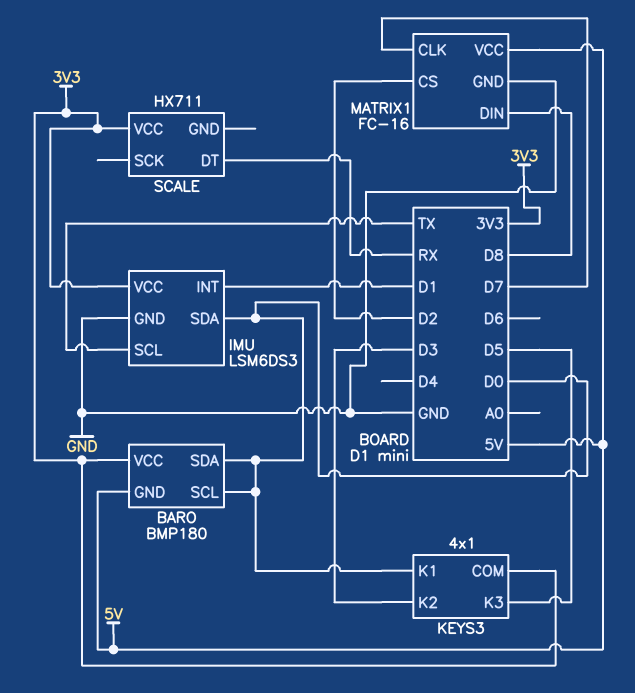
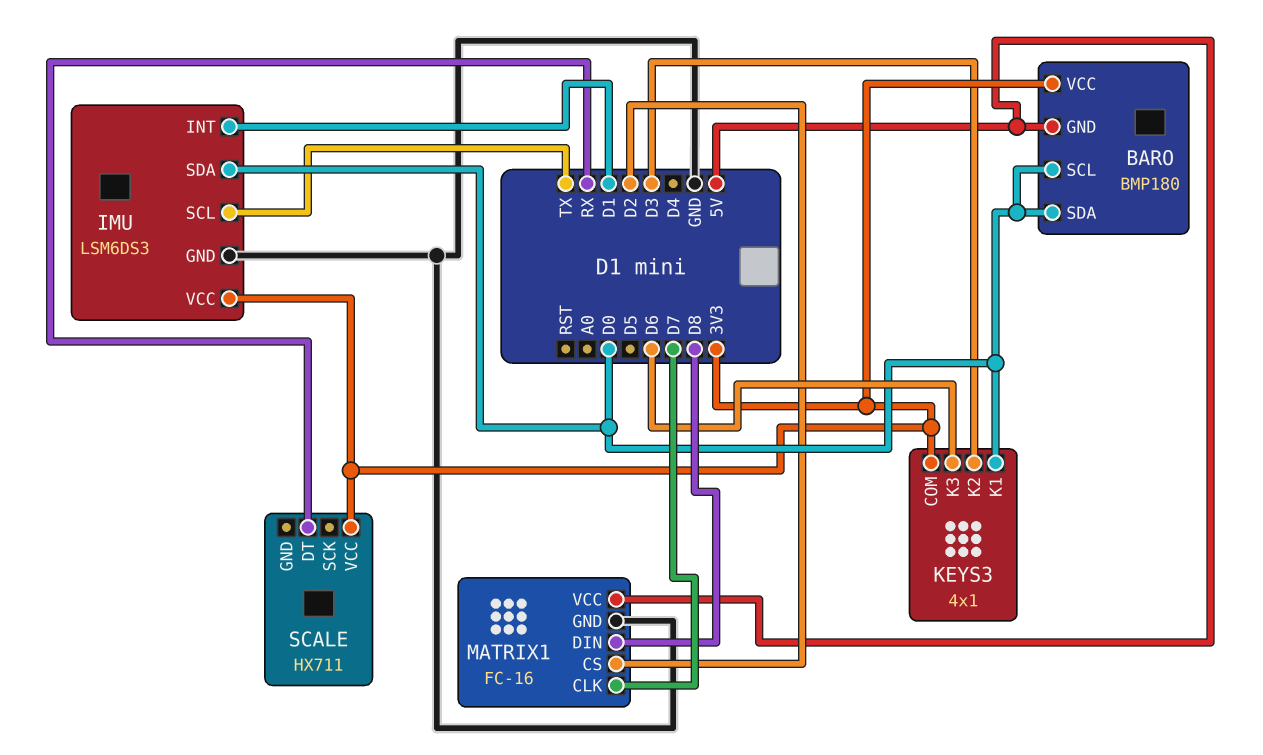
KEYS3 pin K3: D5 -> D6

